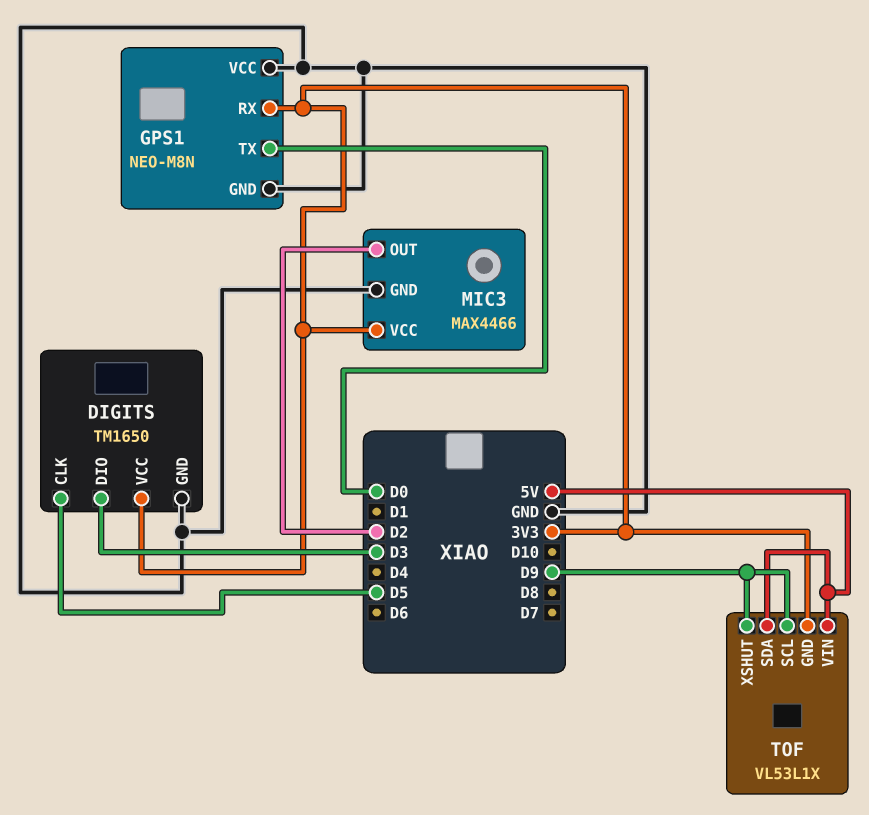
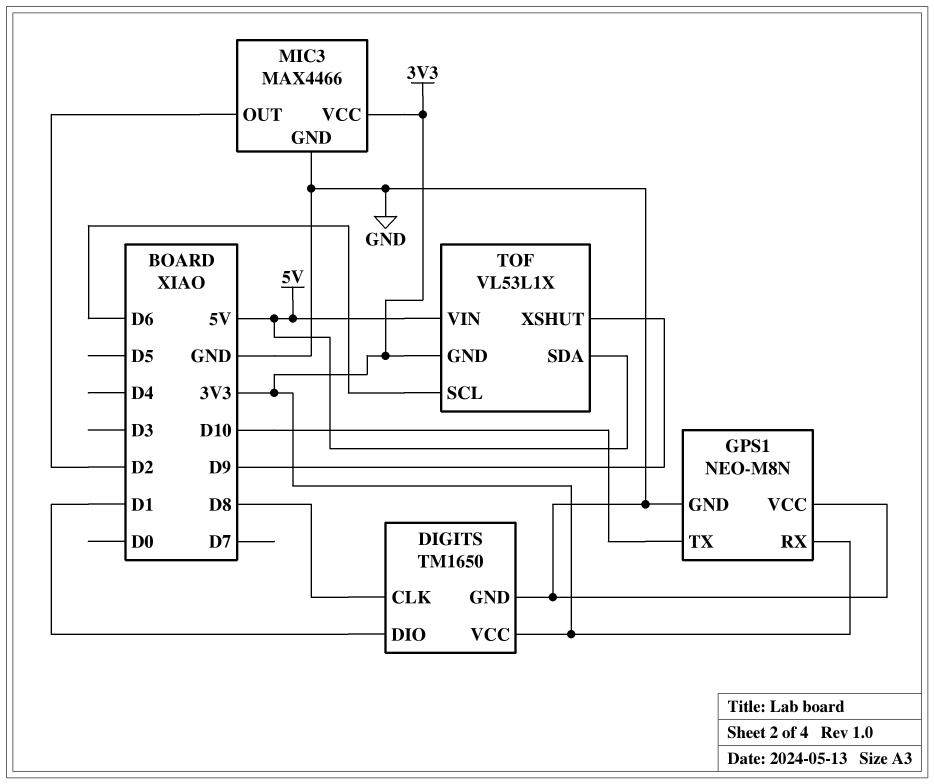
DIGITS pin CLK: D5 -> D8
DIGITS pin DIO: D3 -> D1
GPS1 pin TX: D0 -> D10
TOF pin SCL: D9 -> D6

